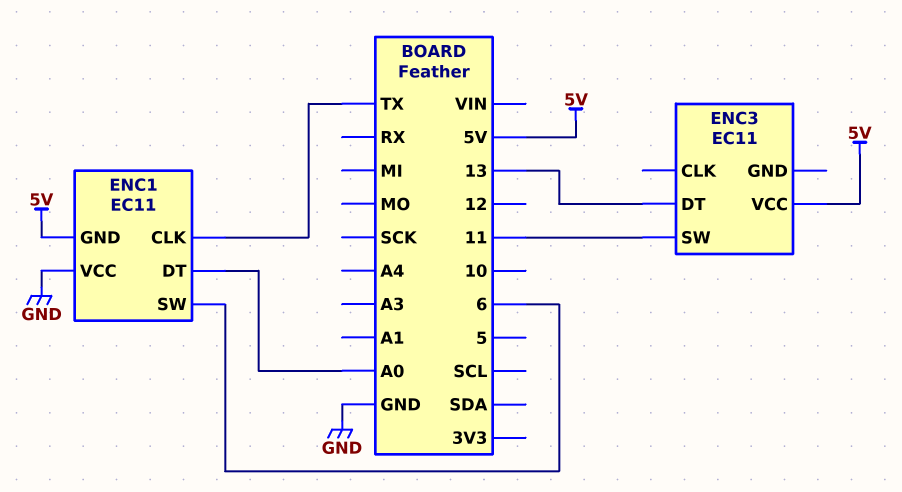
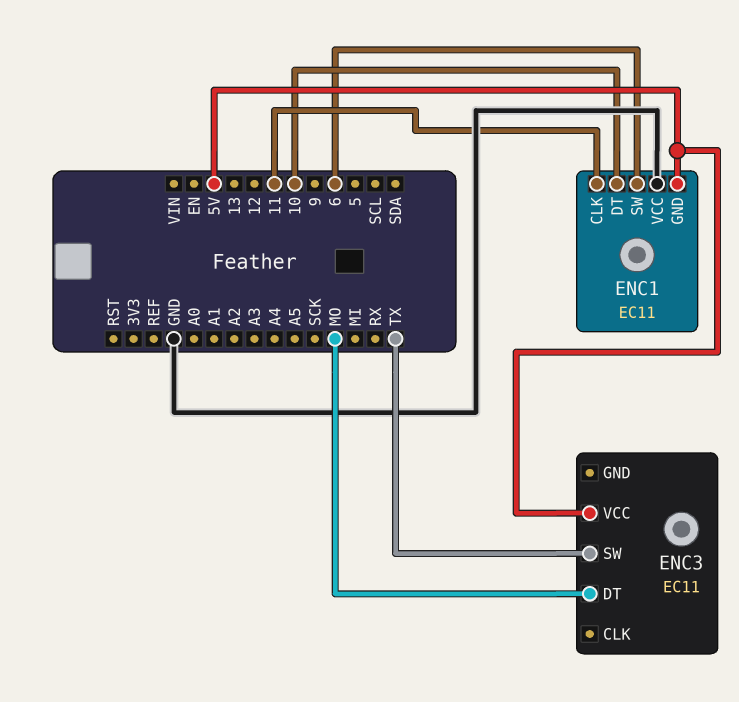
ENC1 pin CLK: TX -> 11
ENC1 pin DT: A0 -> 10
ENC3 pin DT: 13 -> MO
ENC3 pin SW: 11 -> TX

